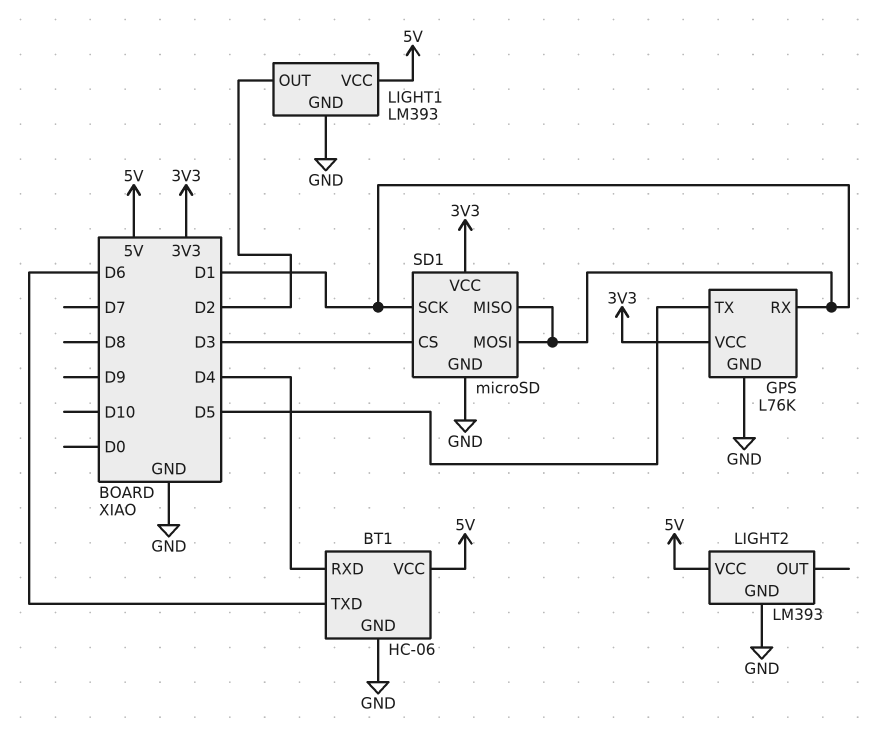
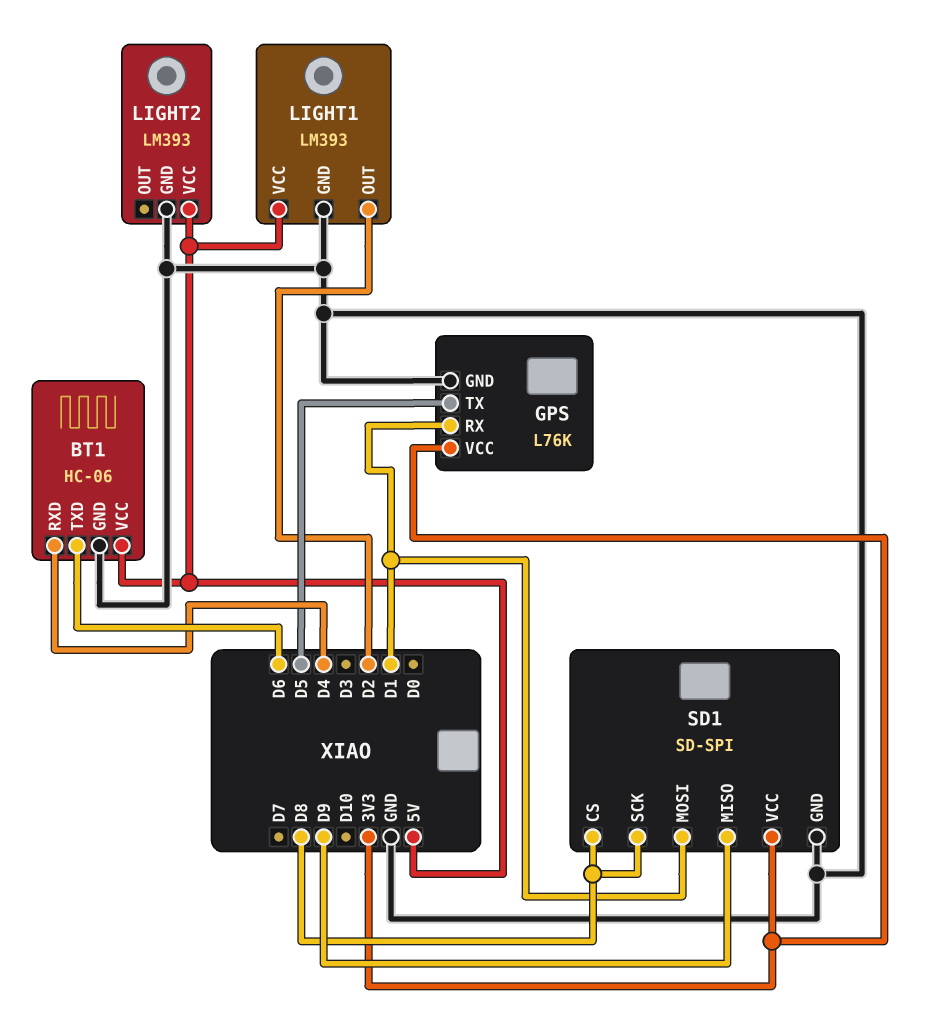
SD1: microSD -> SD-SPI
SD1 pin CS: D3 -> D8
SD1 pin MISO: D1 -> D9
SD1 pin SCK: D1 -> D8

